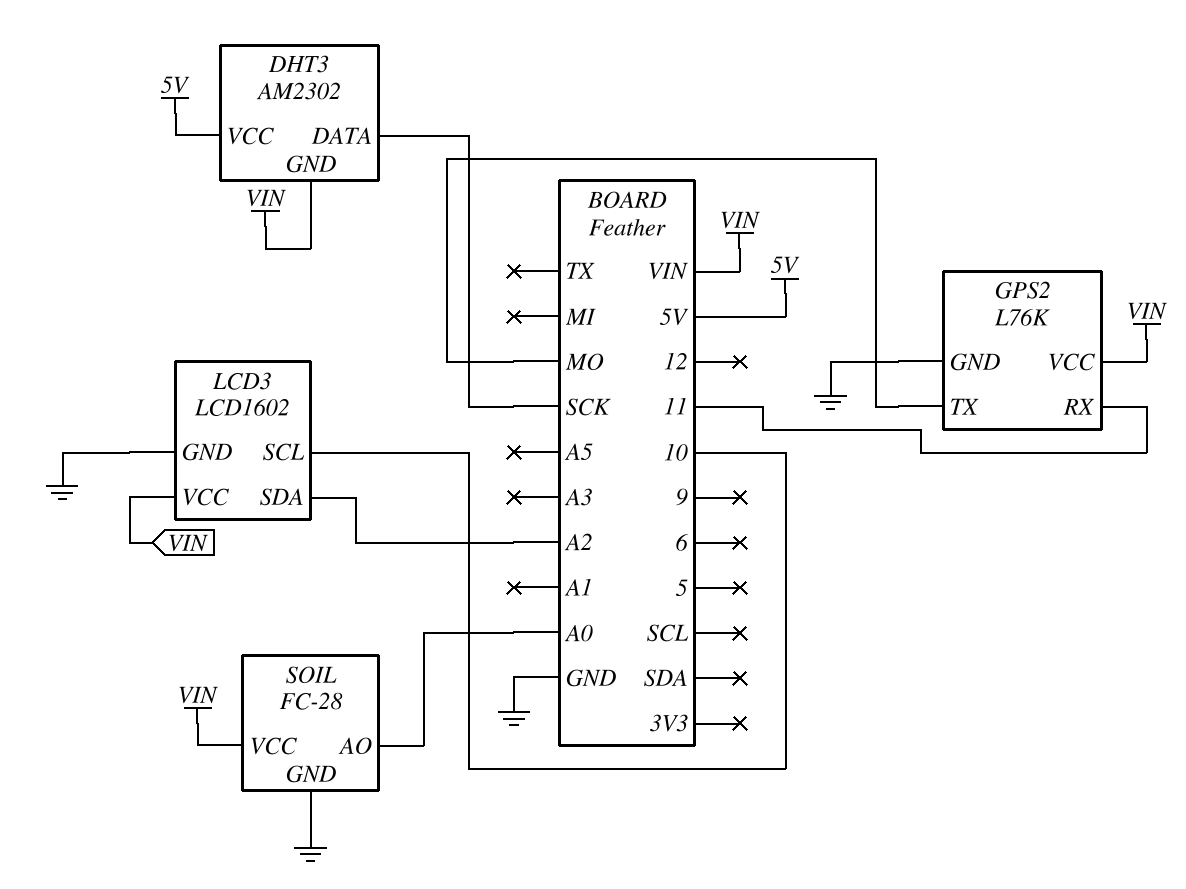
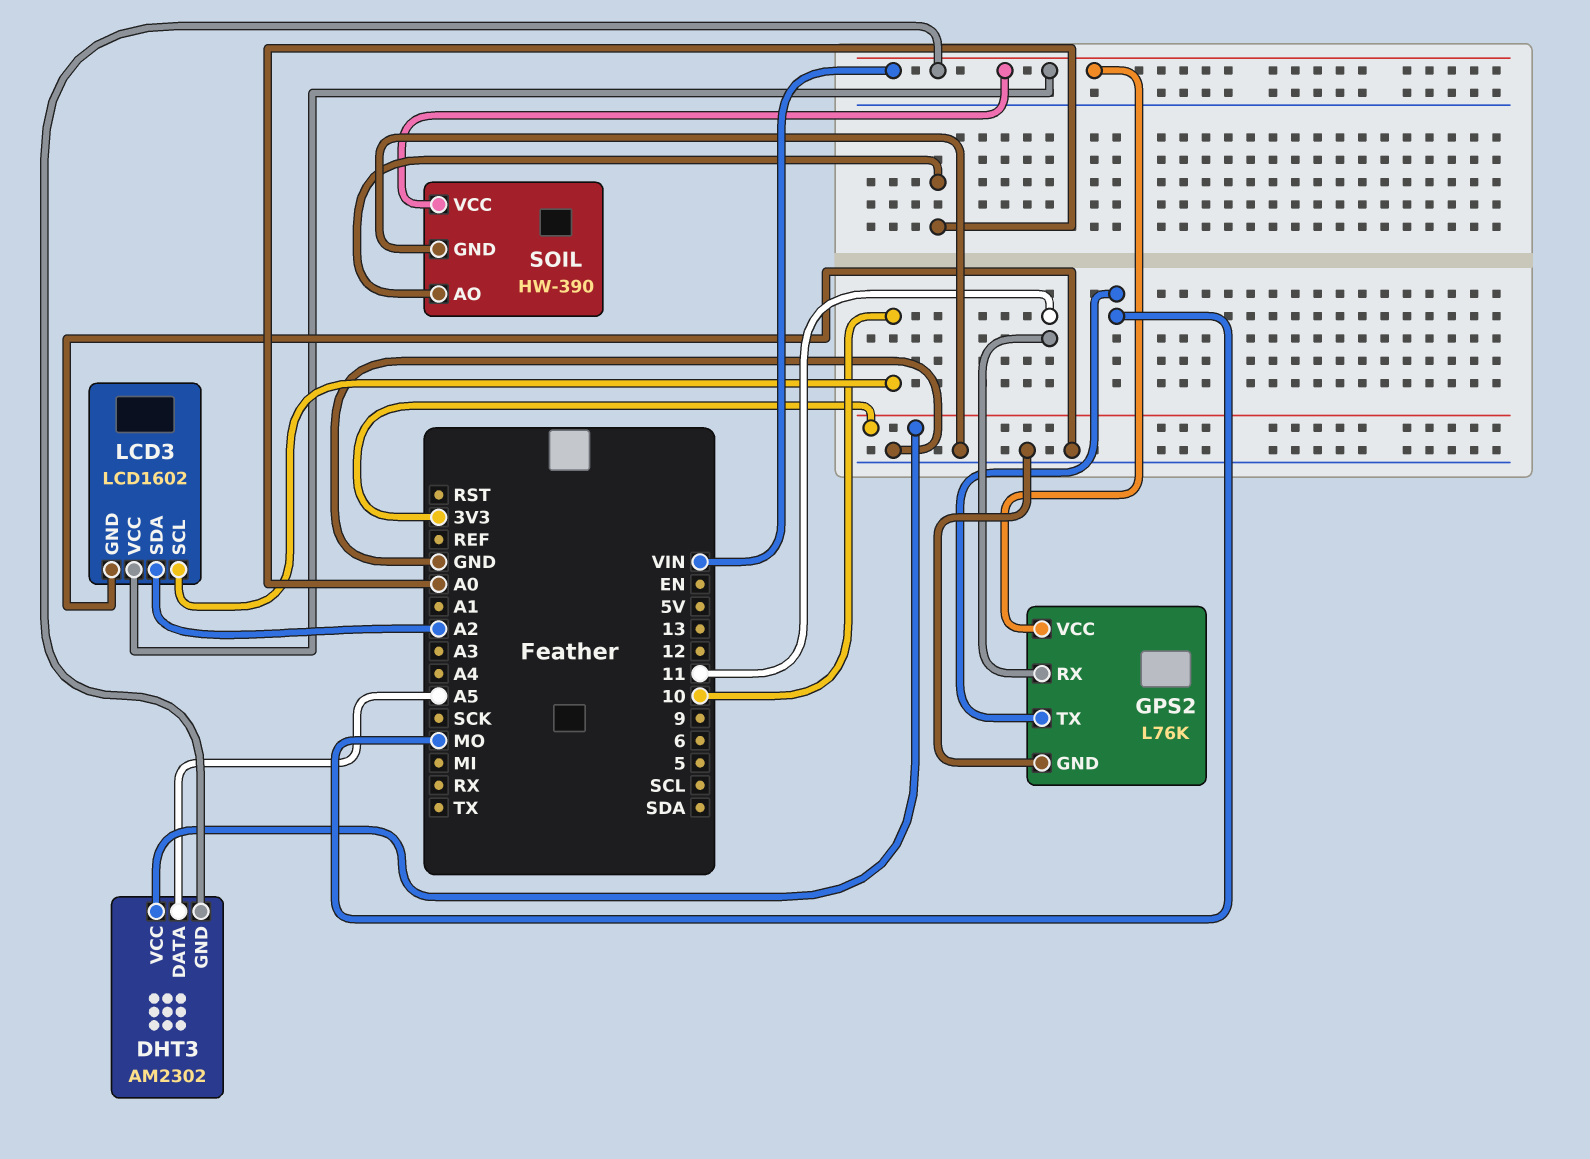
DHT3 pin DATA: SCK -> A5
DHT3 pin VCC: 5V -> 3V3
SOIL: FC-28 -> HW-390

